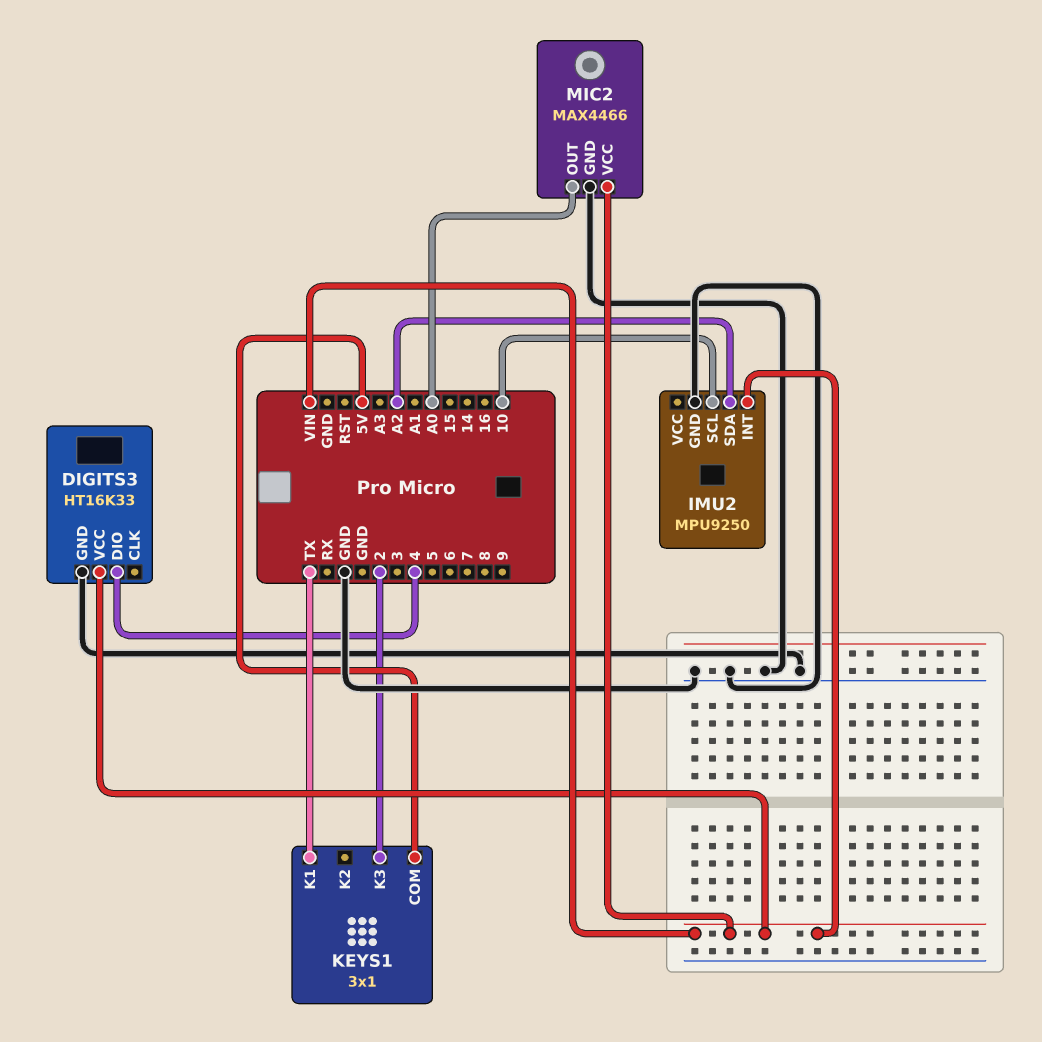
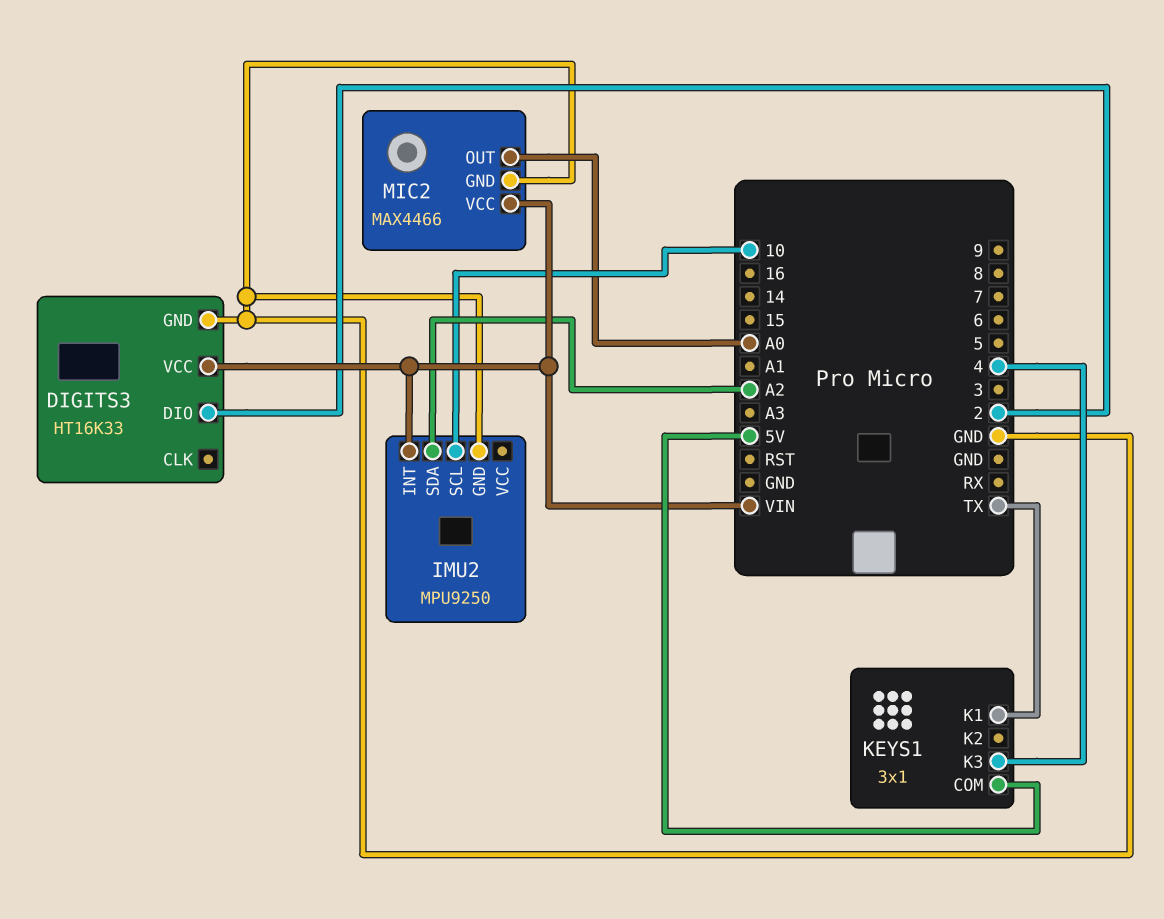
DIGITS3 pin DIO: 4 -> 2
KEYS1 pin K3: 2 -> 4

